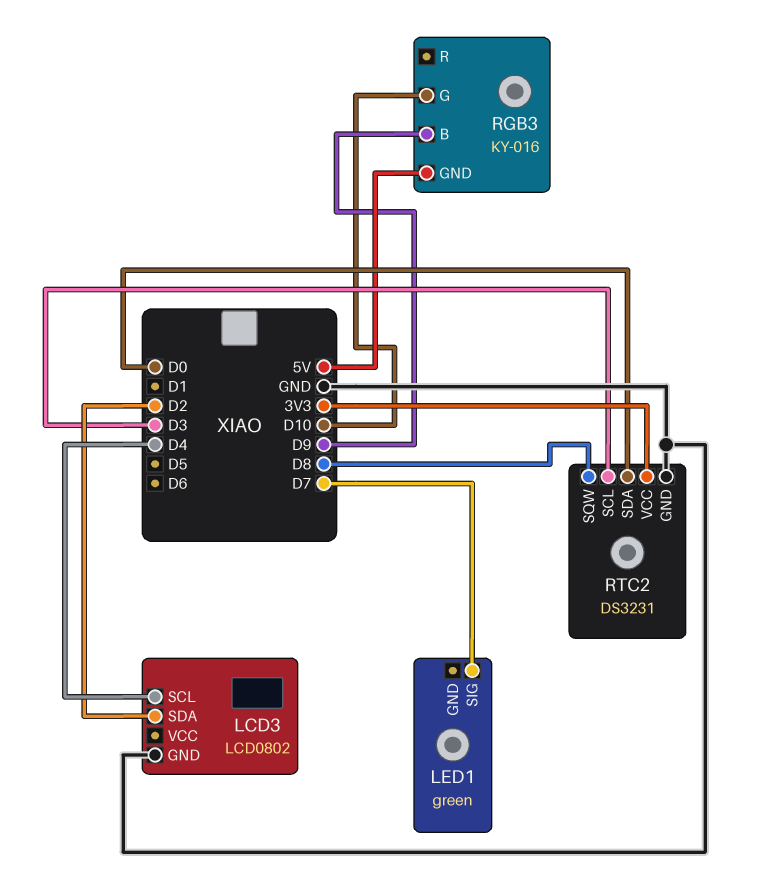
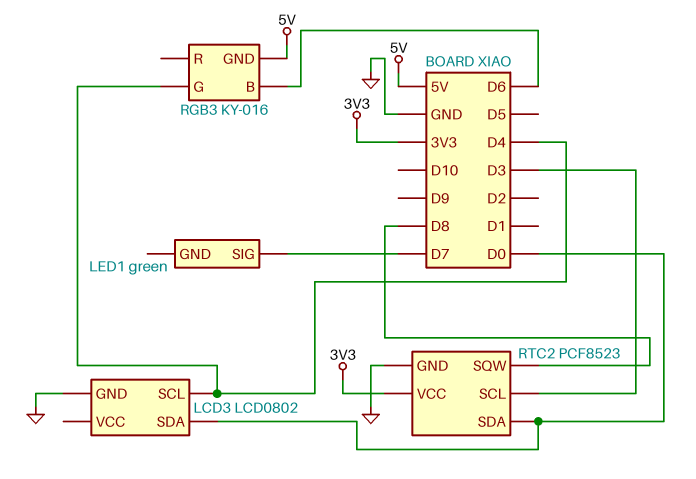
LCD3 pin SDA: D2 -> D0
RGB3 pin B: D9 -> D6
RGB3 pin G: D10 -> D4
RTC2: DS3231 -> PCF8523

